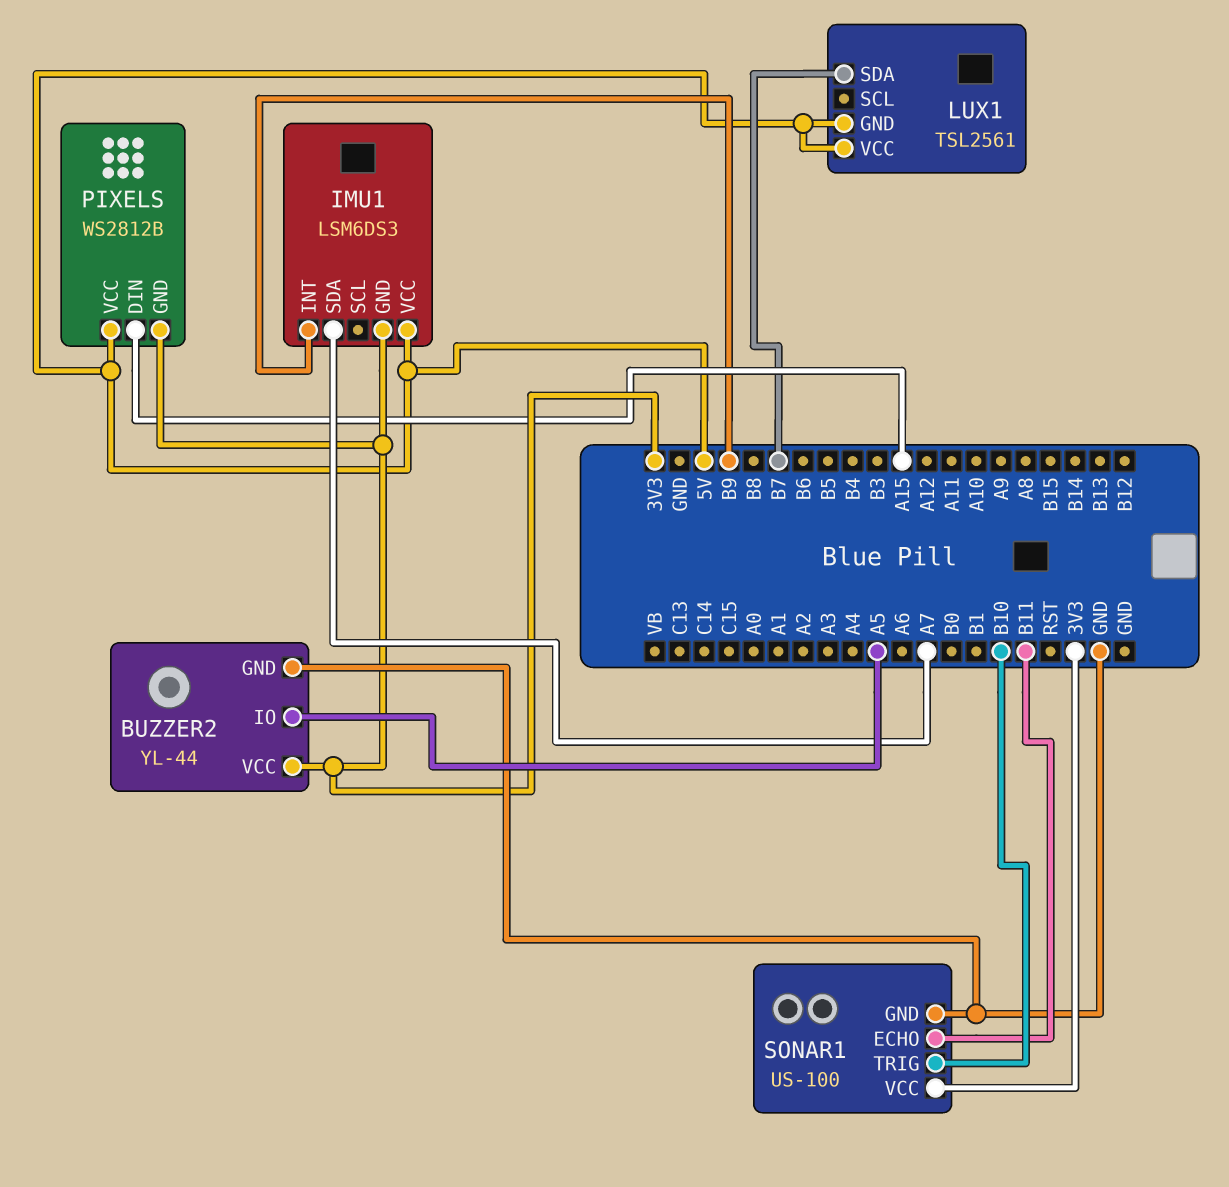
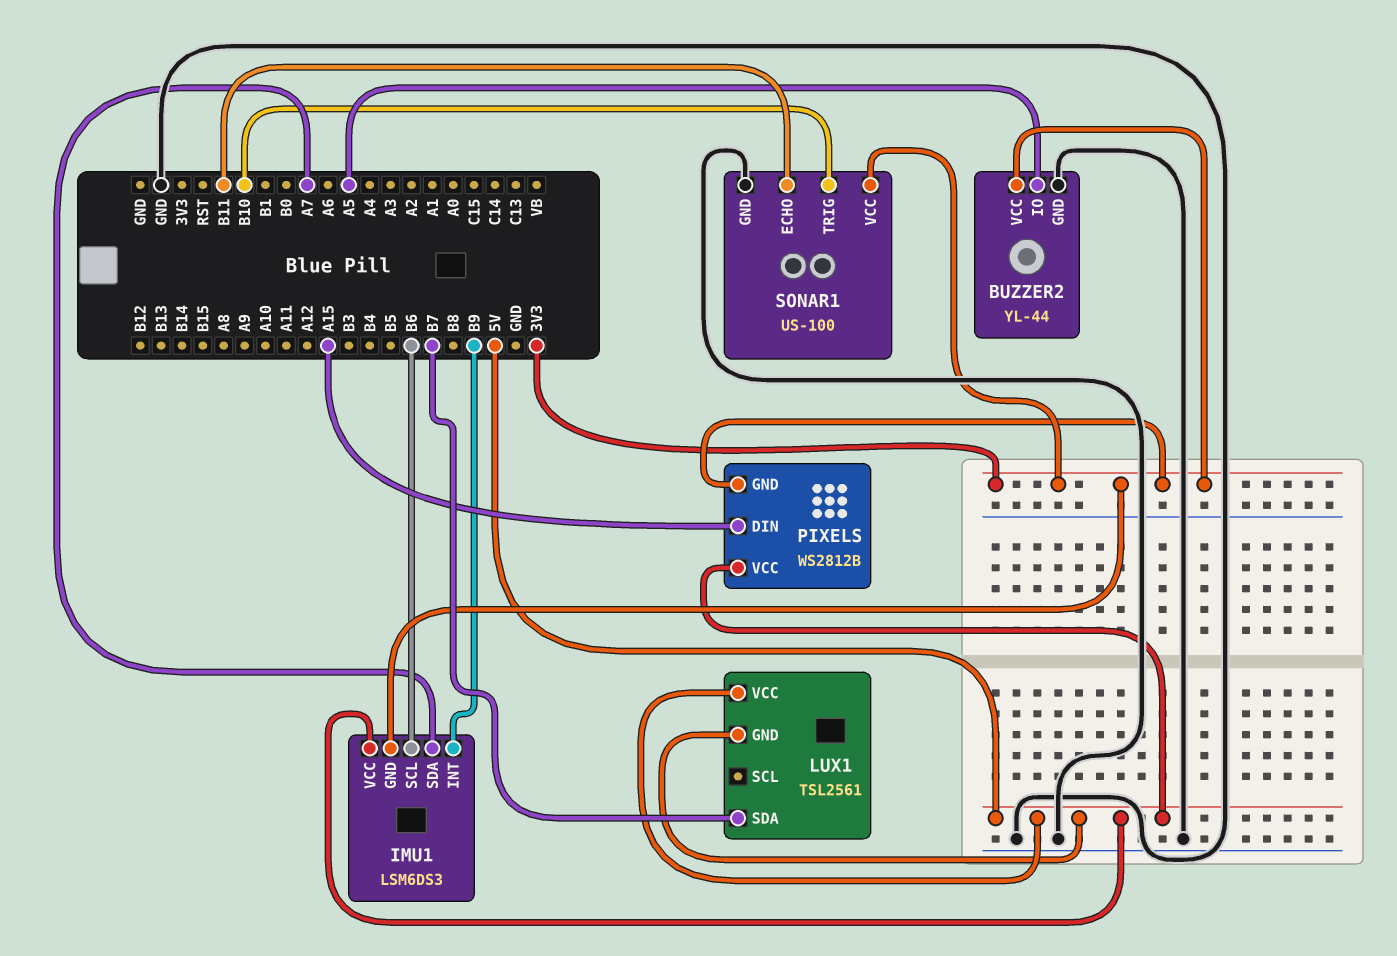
IMU1 pin SCL: none -> B6

